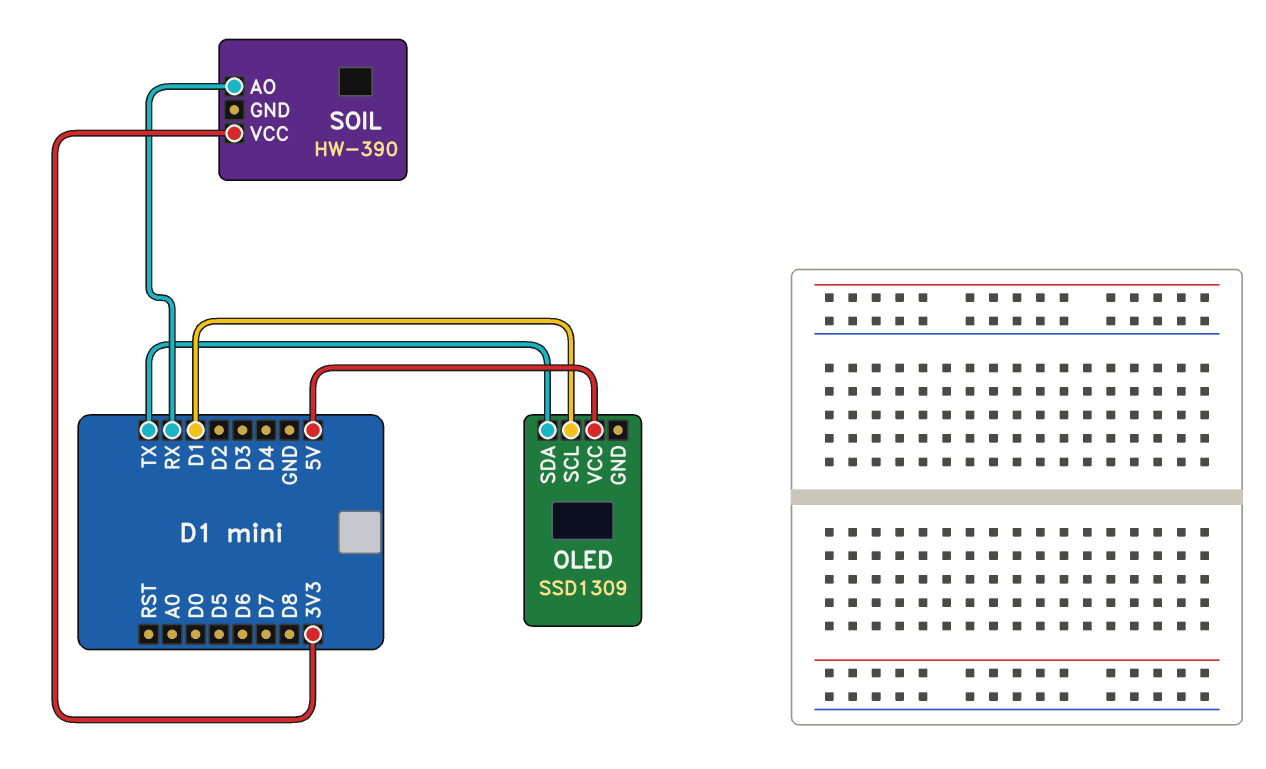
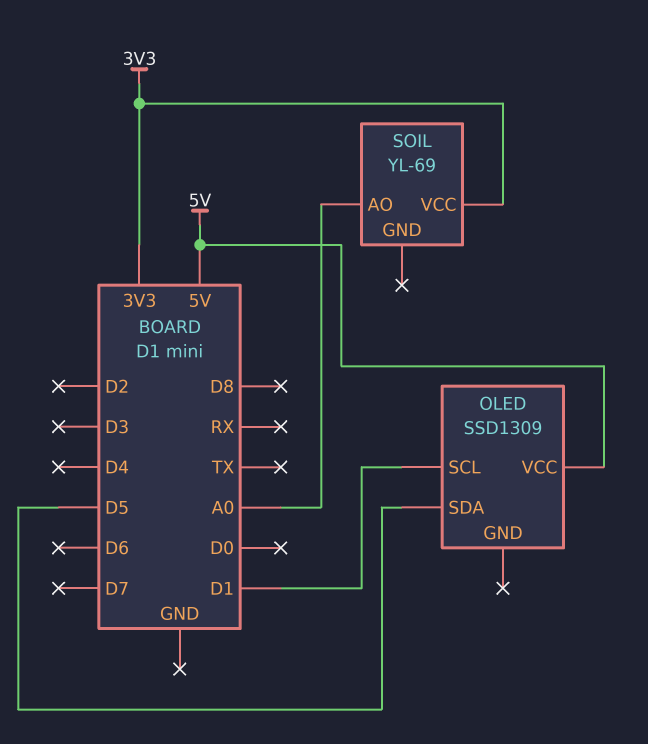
OLED pin SDA: TX -> D5
SOIL: HW-390 -> YL-69
SOIL pin AO: RX -> A0

